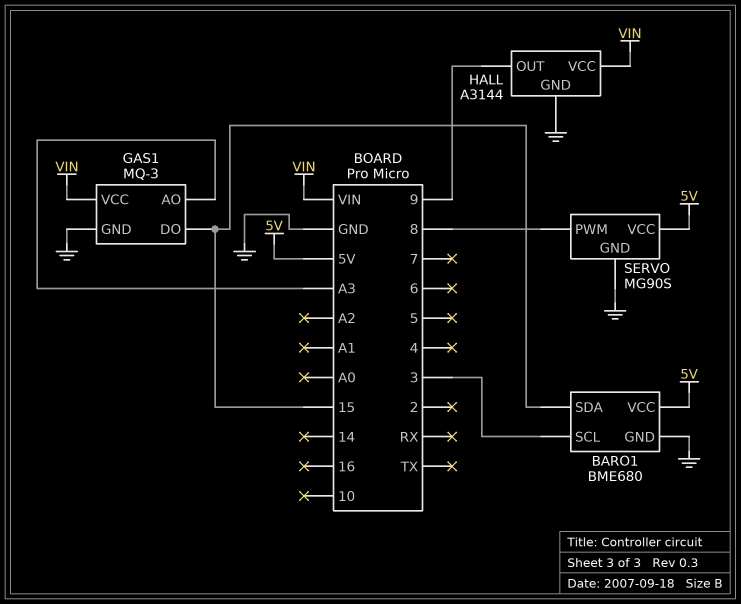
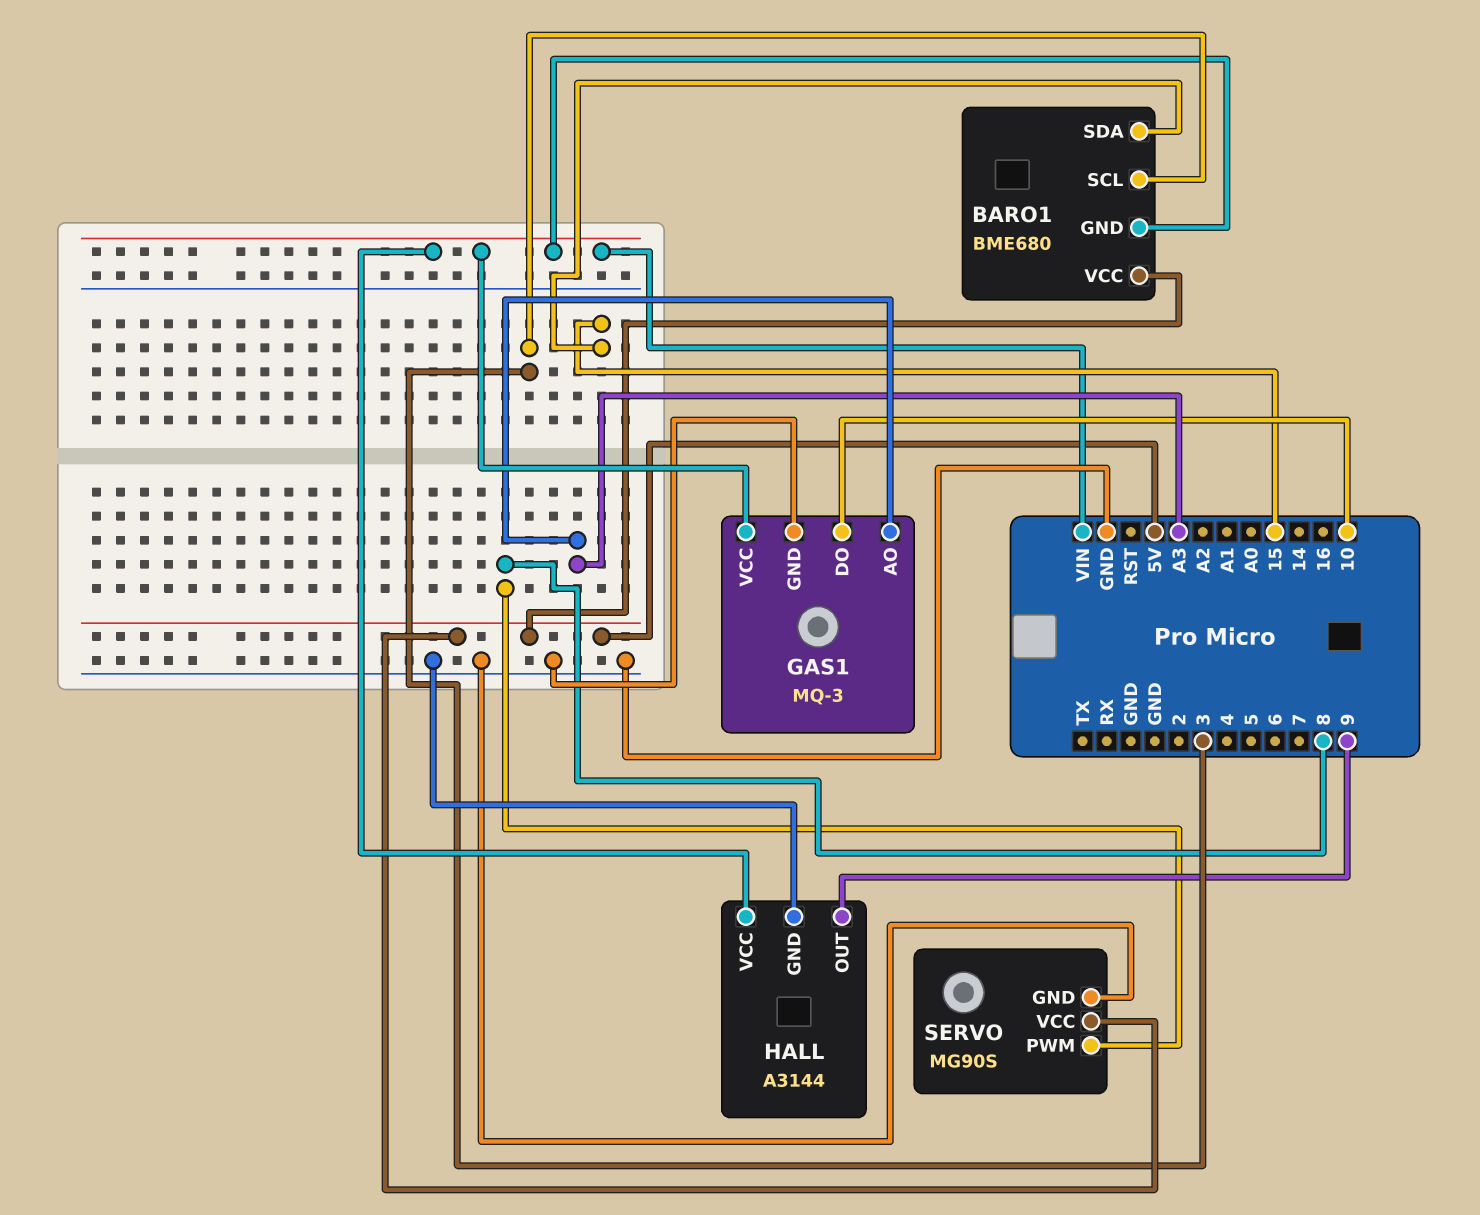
BARO1 pin GND: GND -> VIN
GAS1 pin DO: 15 -> 10

